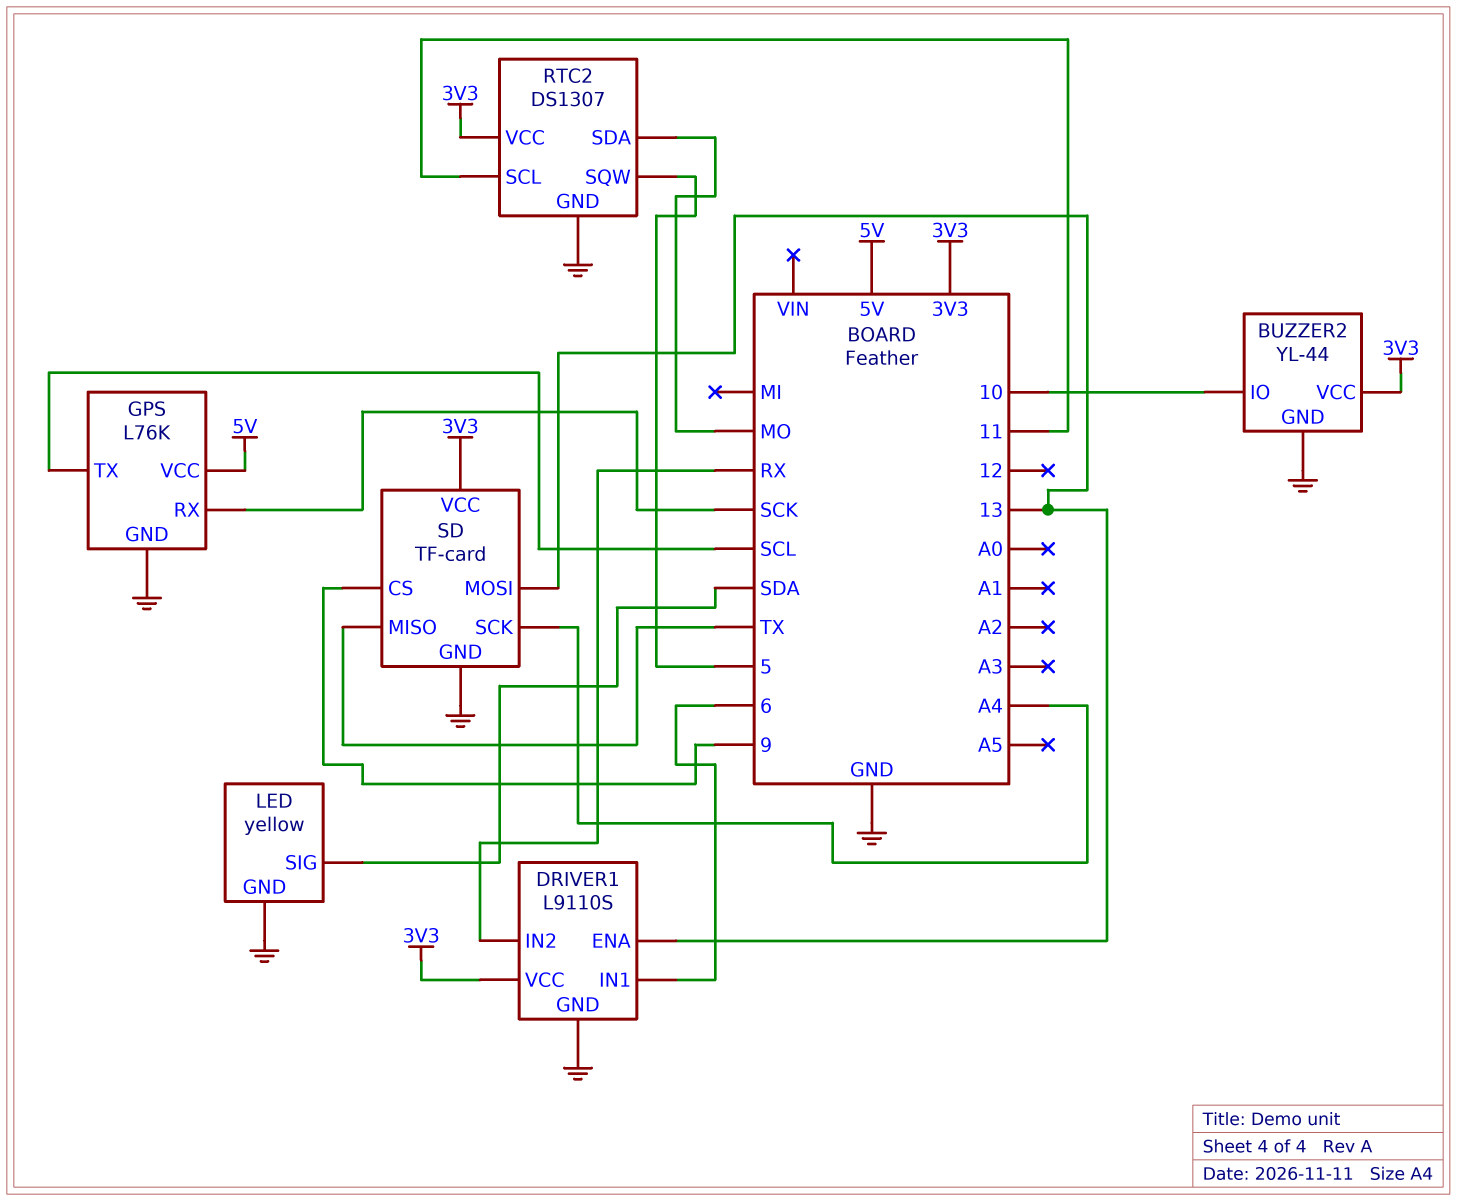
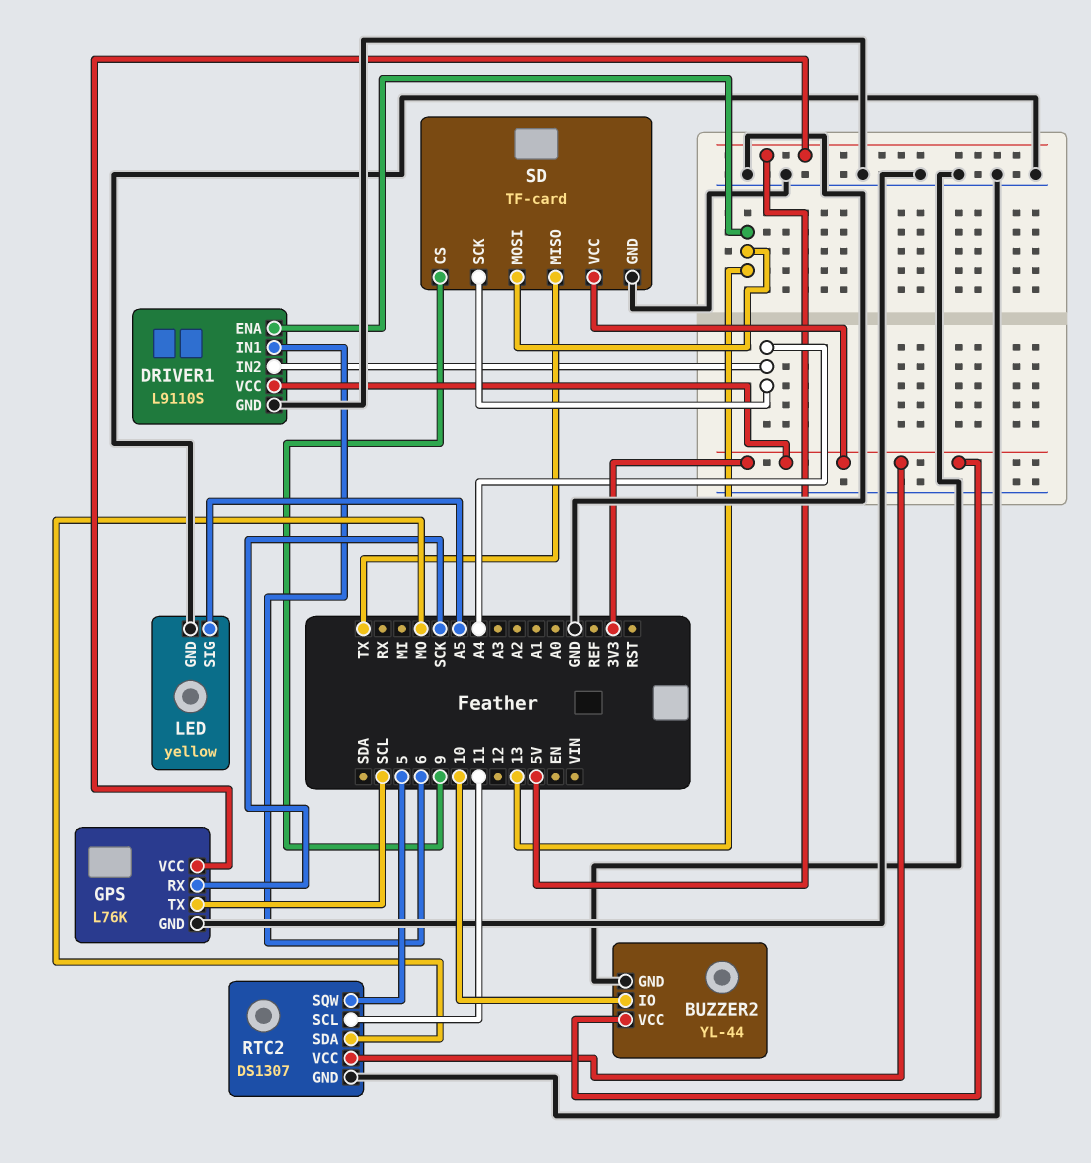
DRIVER1 pin IN2: RX -> A4
LED pin SIG: SDA -> A5

